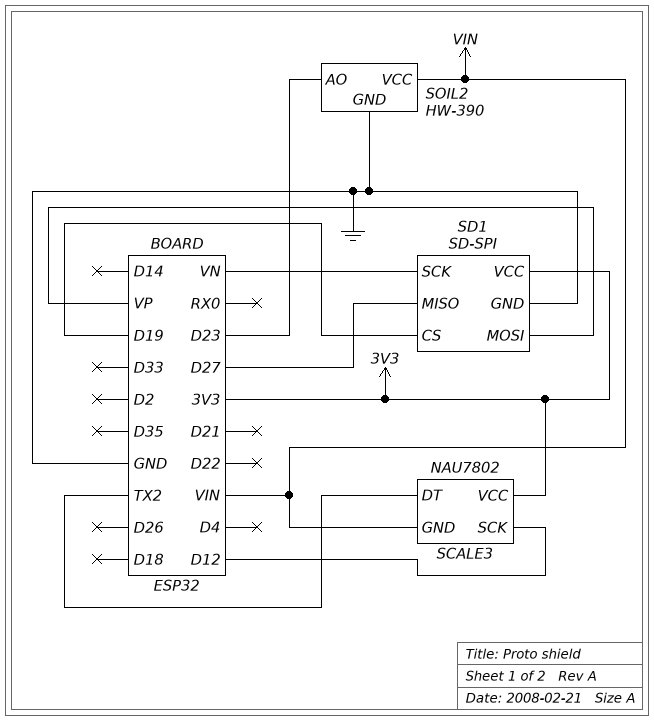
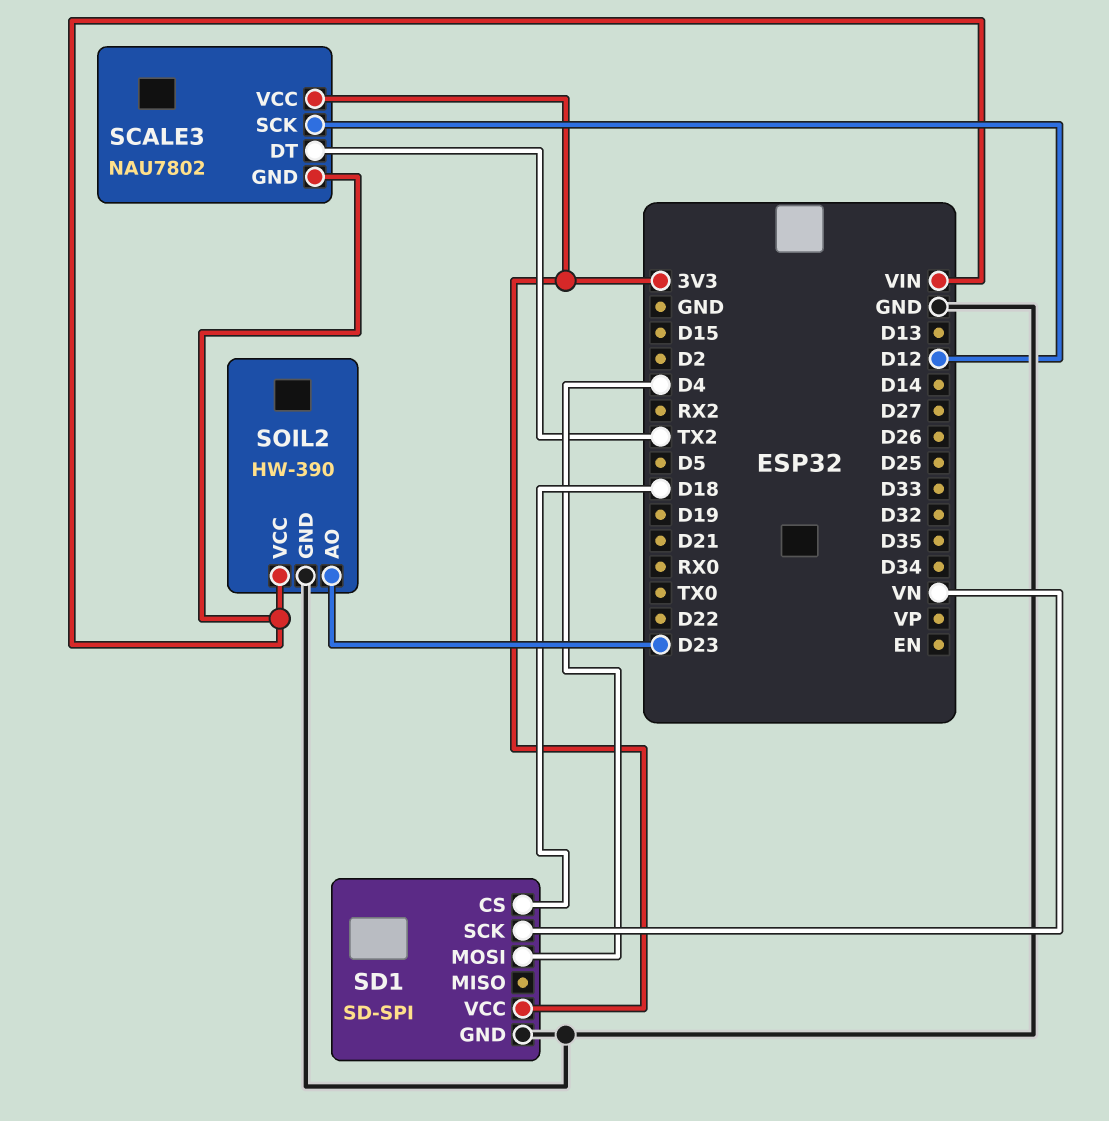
SD1 pin CS: D19 -> D18
SD1 pin MISO: D27 -> none
SD1 pin MOSI: VP -> D4

